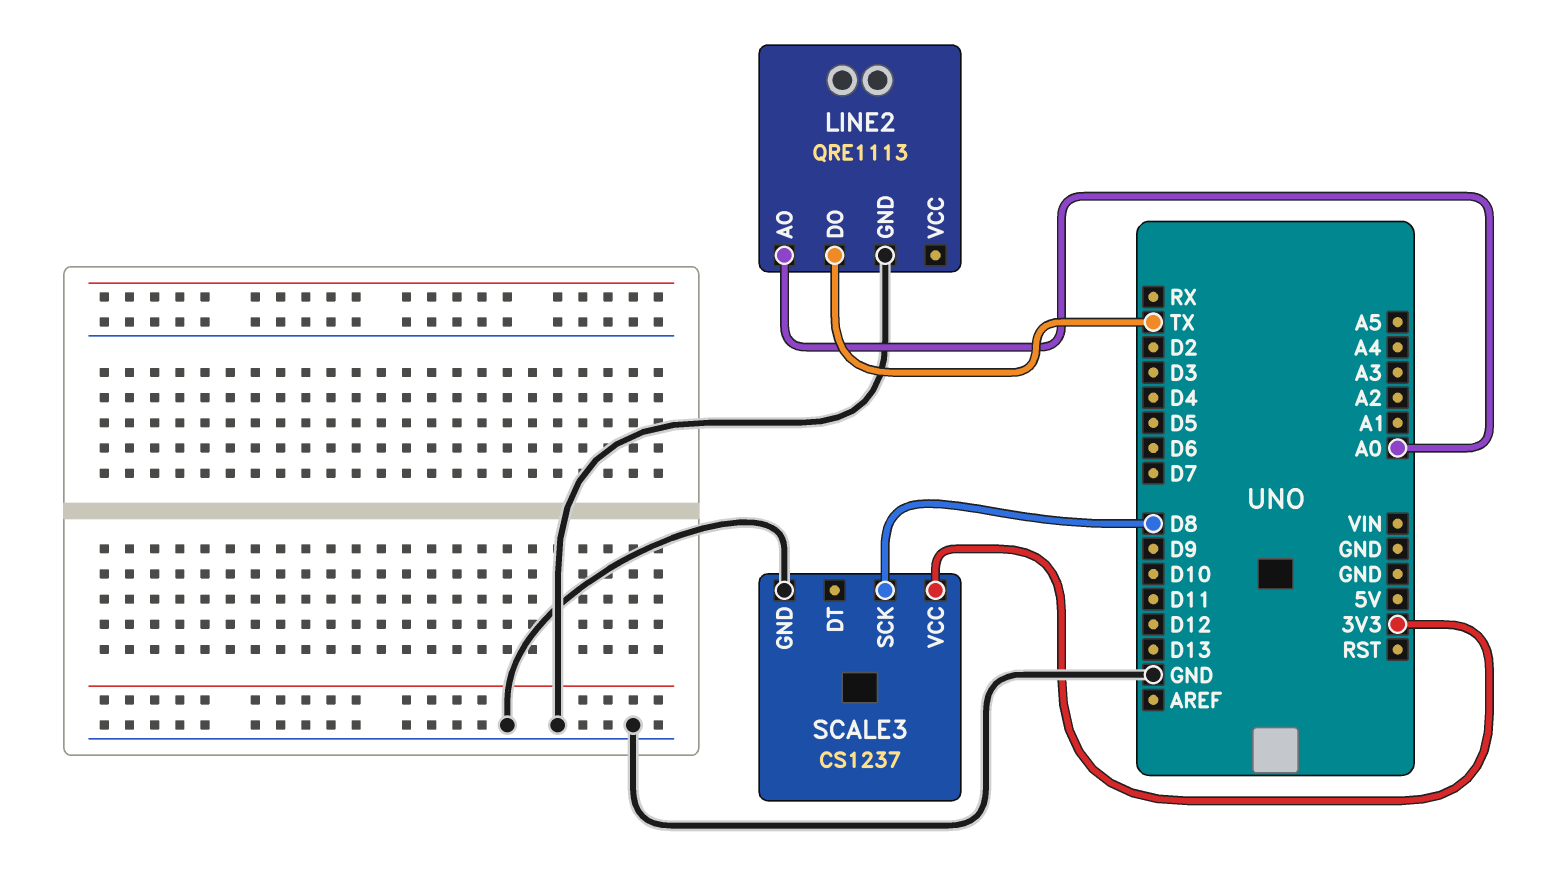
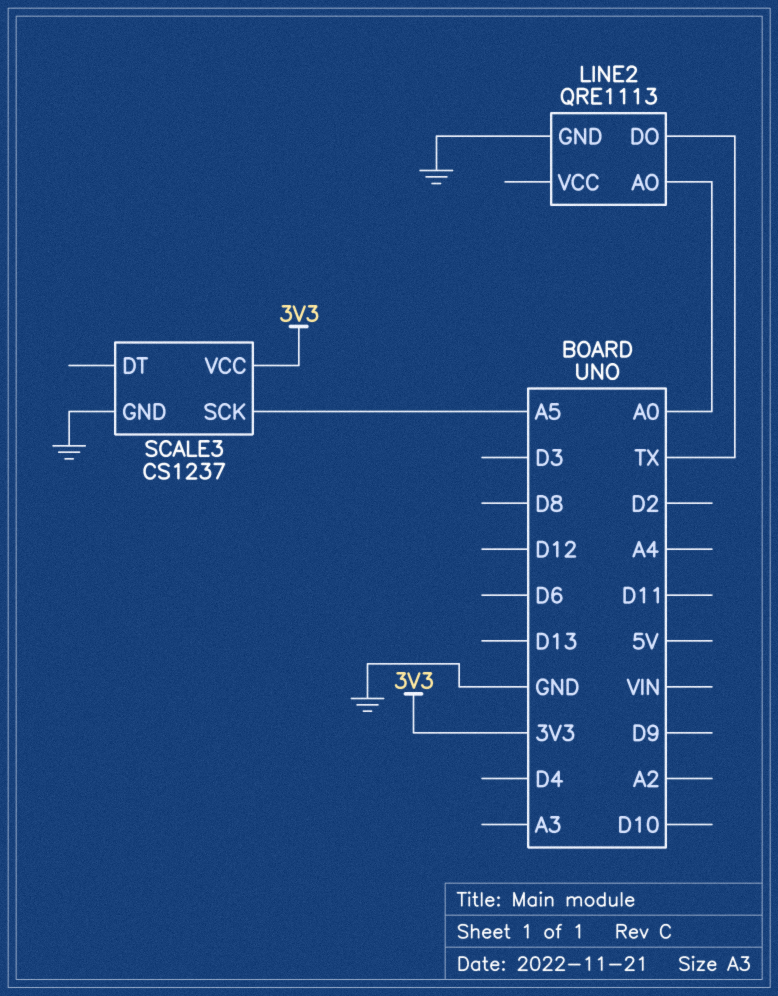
SCALE3 pin SCK: D8 -> A5

